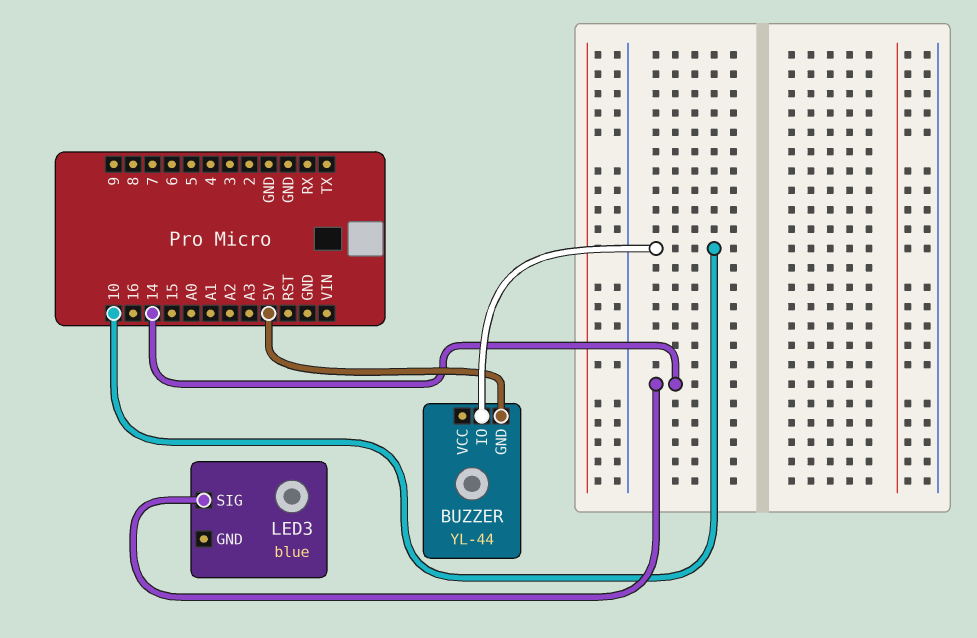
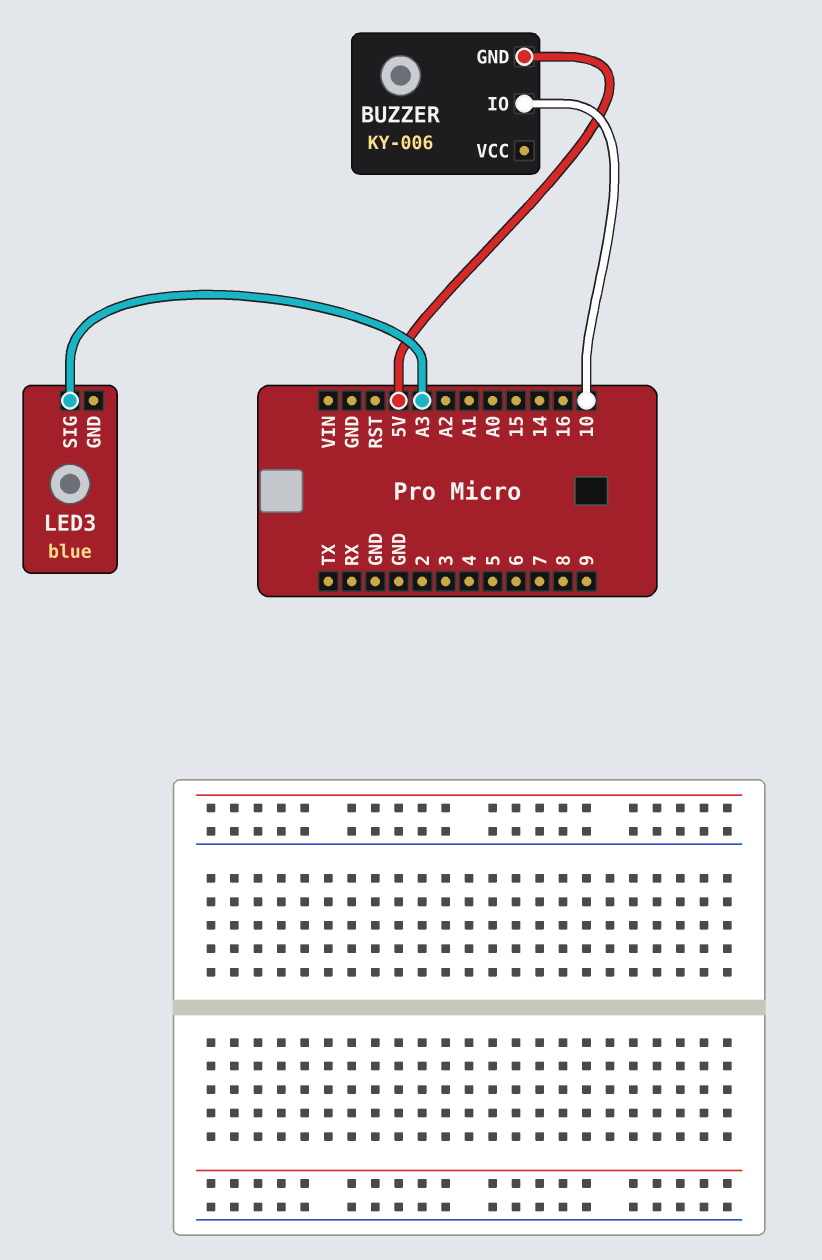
BUZZER: YL-44 -> KY-006
LED3 pin SIG: 14 -> A3

